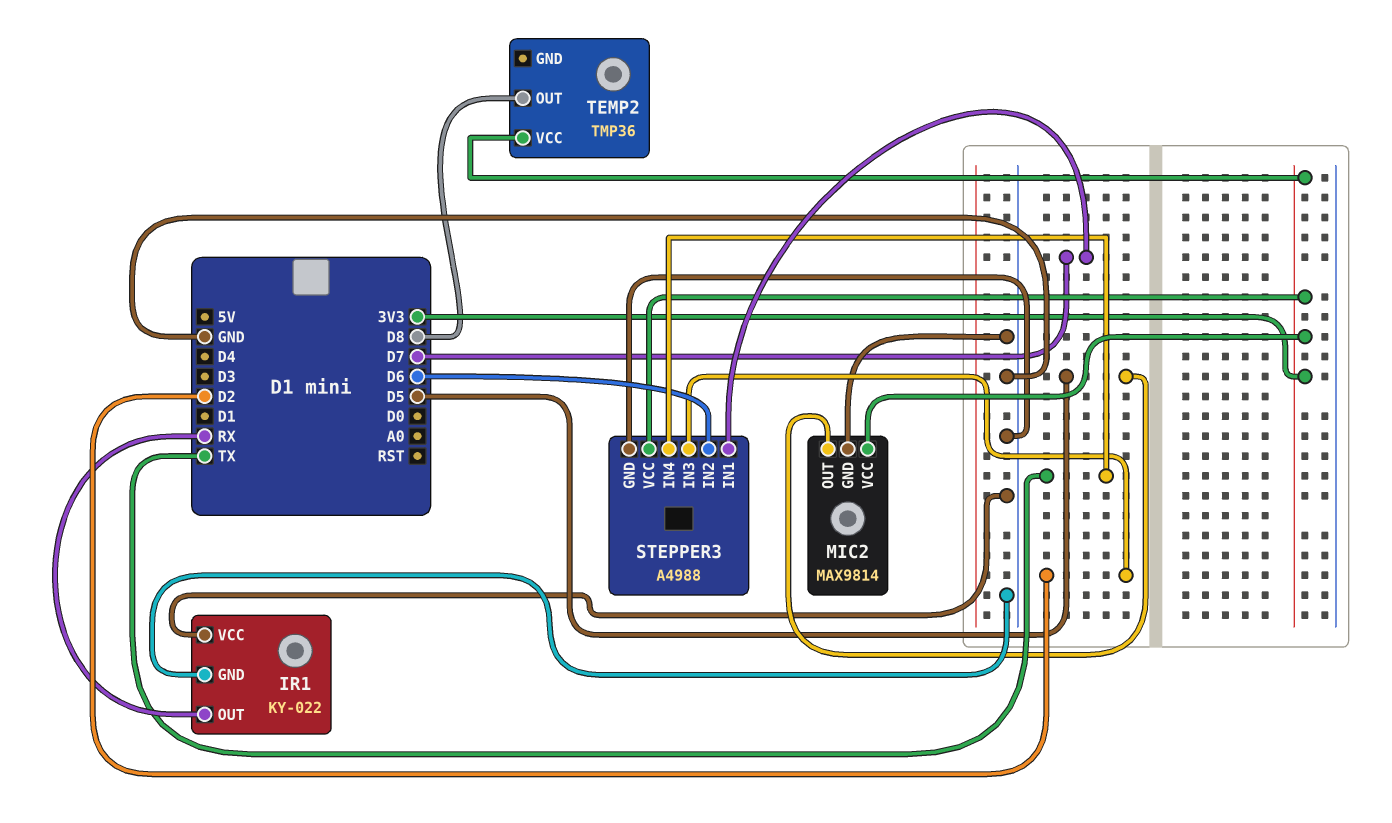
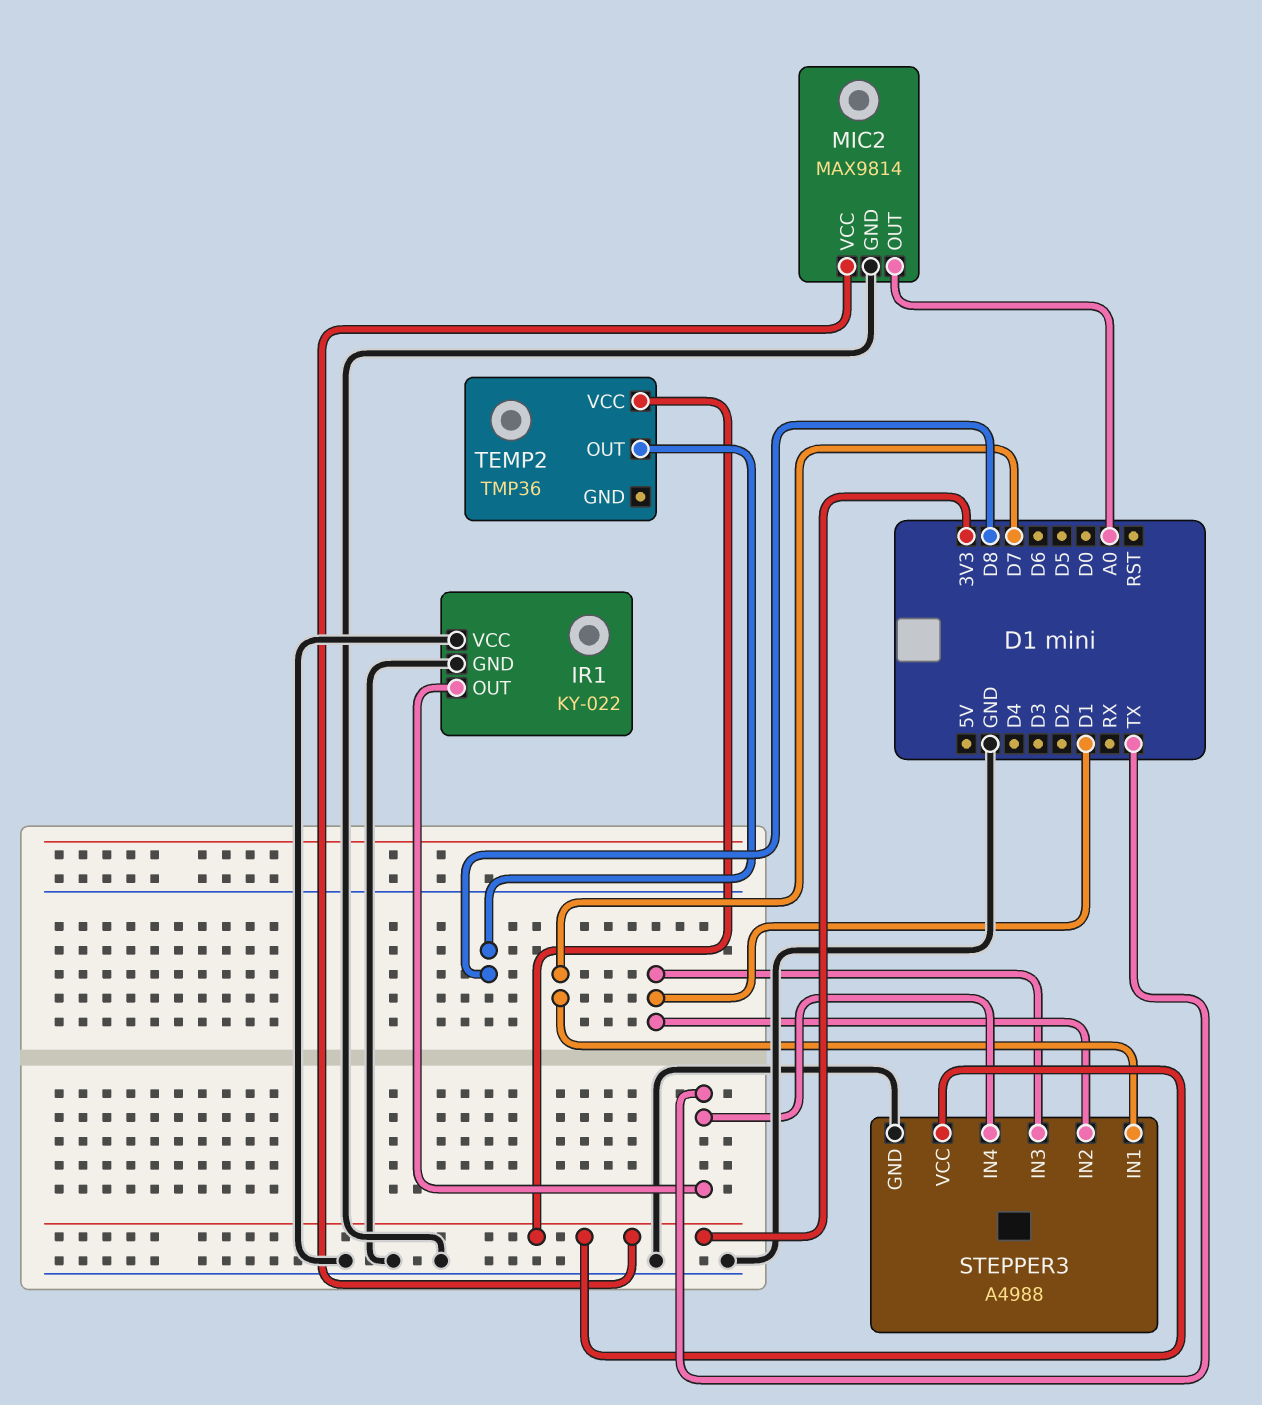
IR1 pin OUT: RX -> TX
MIC2 pin OUT: D5 -> A0
STEPPER3 pin IN2: D6 -> D1
STEPPER3 pin IN3: D2 -> D1

